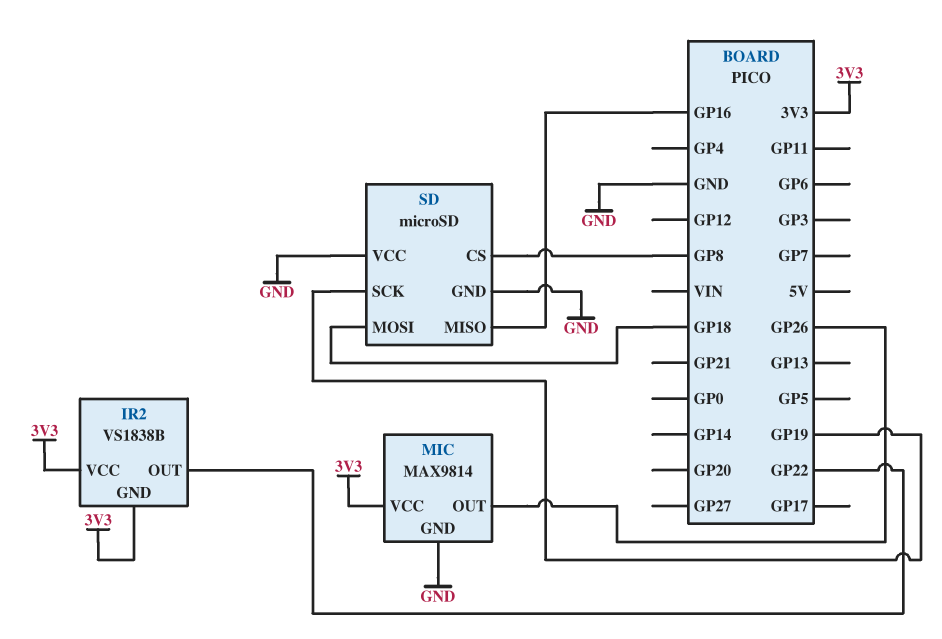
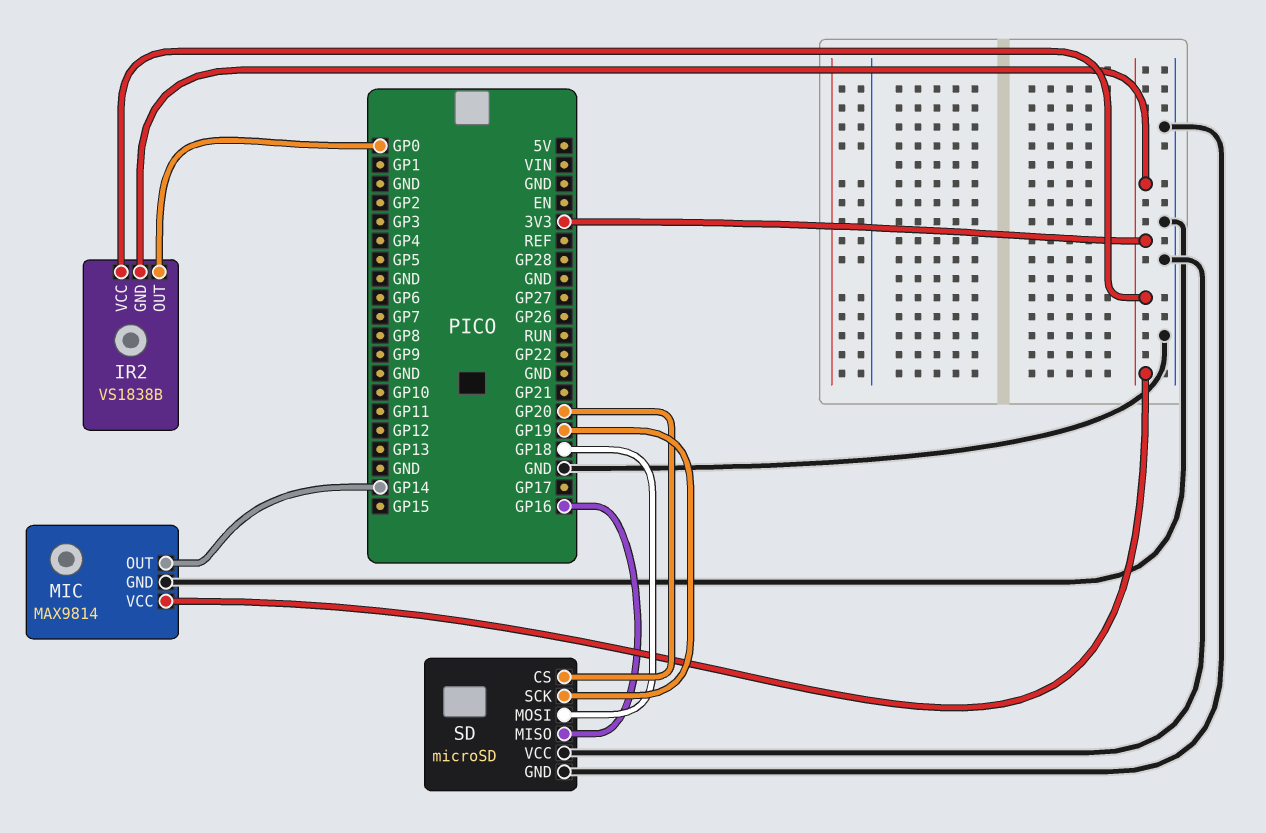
IR2 pin OUT: GP22 -> GP0
MIC pin OUT: GP26 -> GP14
SD pin CS: GP8 -> GP20

